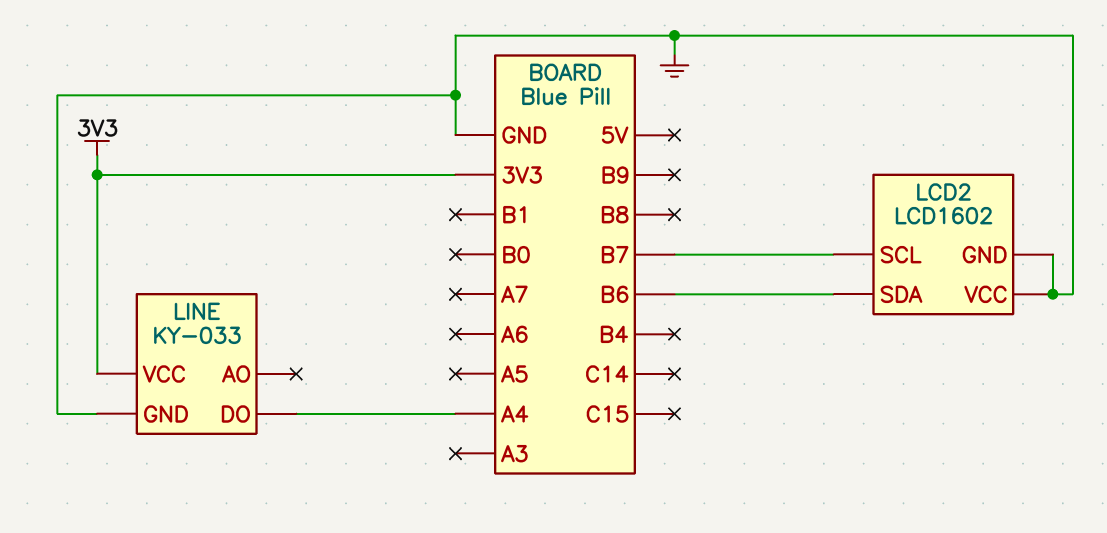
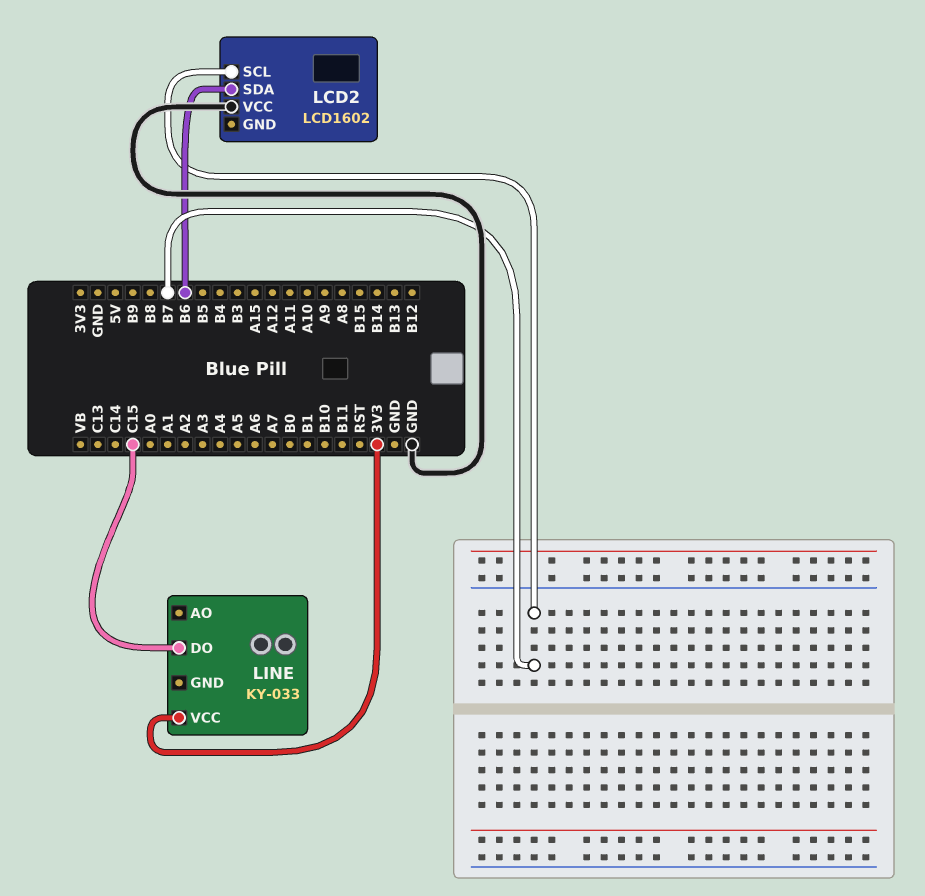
LCD2 pin GND: GND -> none
LINE pin DO: A4 -> C15
LINE pin GND: GND -> none

